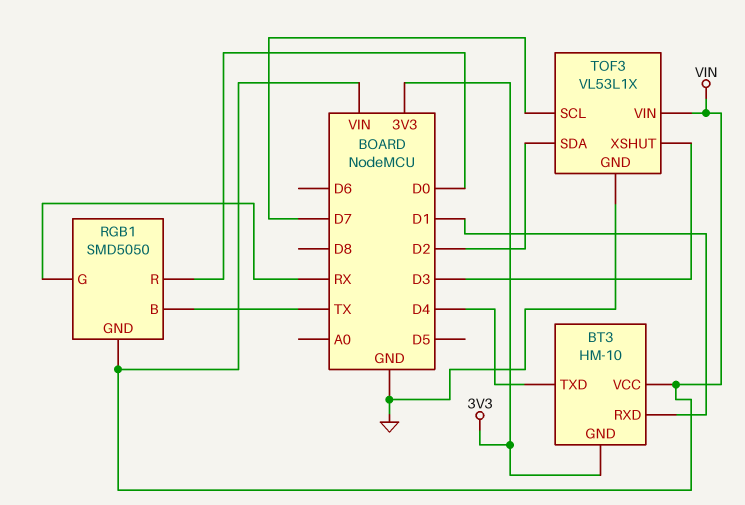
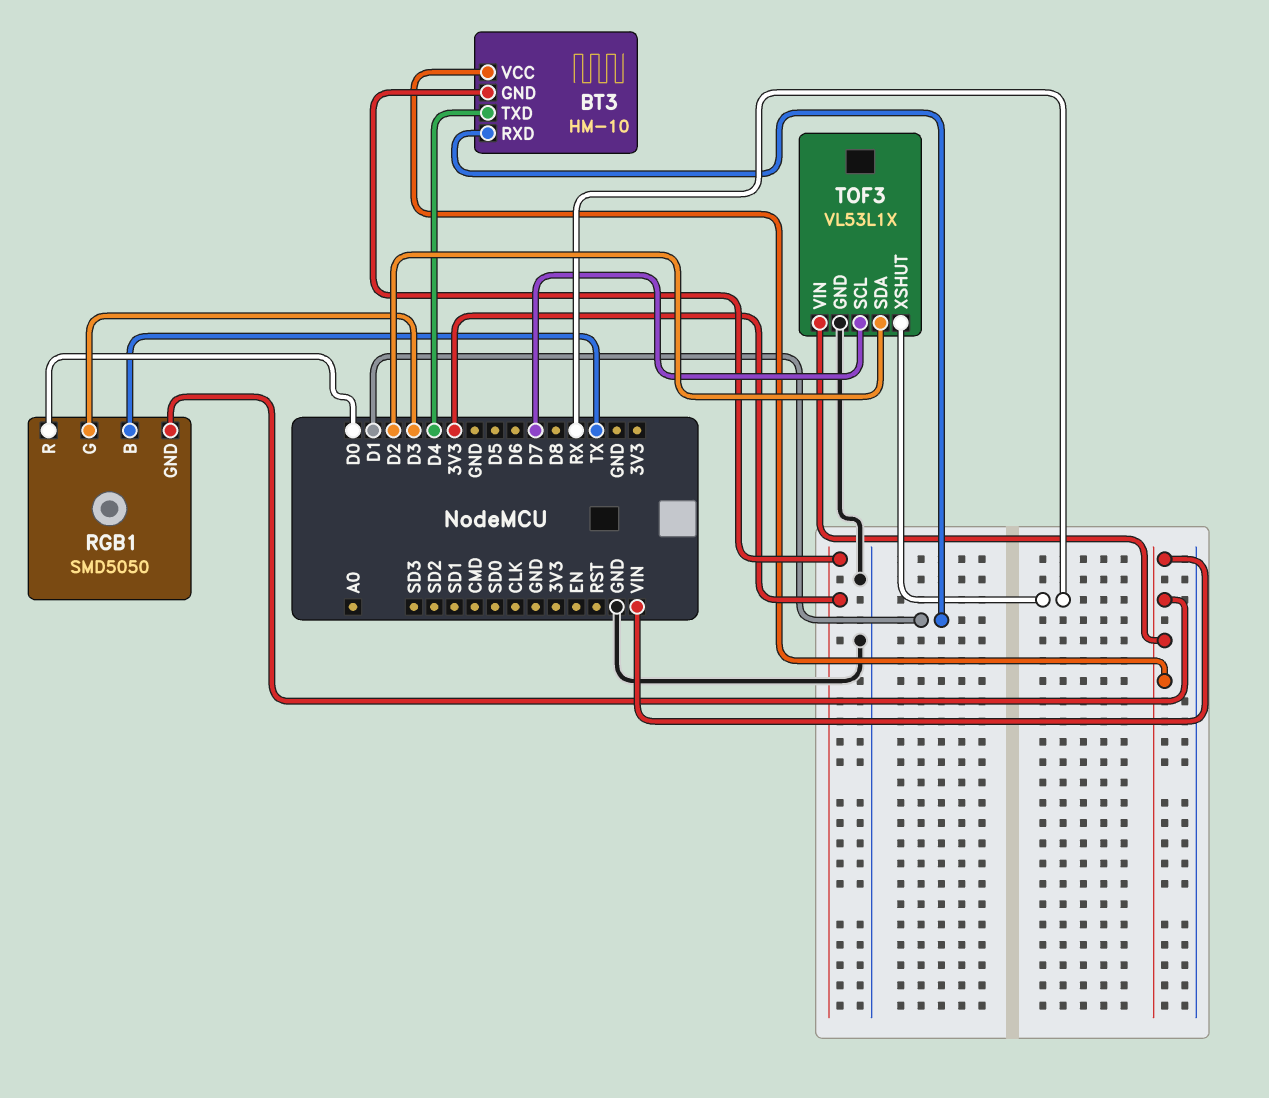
RGB1 pin G: RX -> D3
TOF3 pin XSHUT: D3 -> RX

